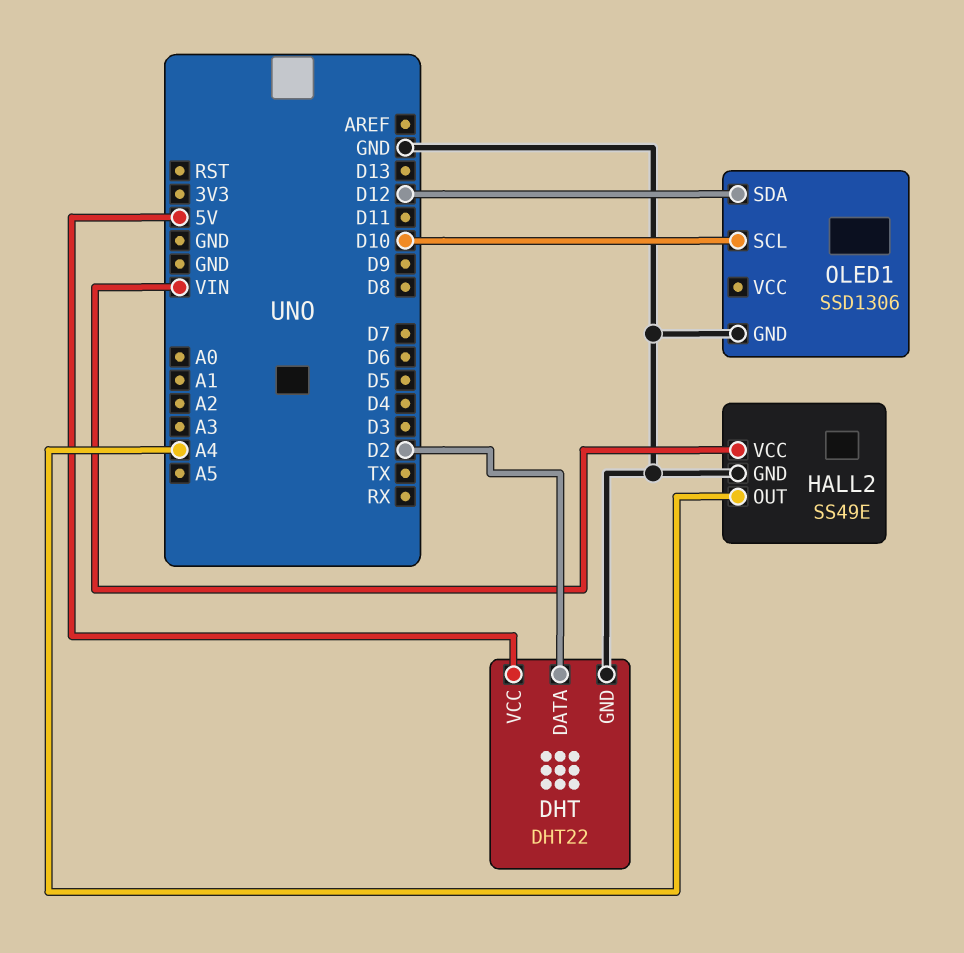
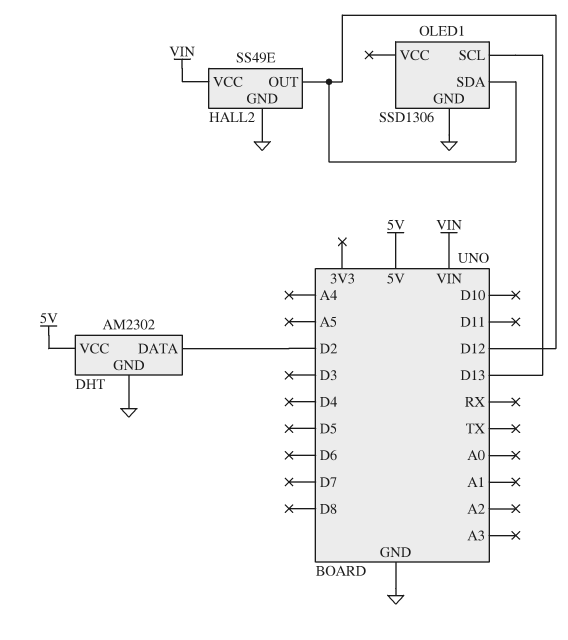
DHT: DHT22 -> AM2302
HALL2 pin OUT: A4 -> D12
OLED1 pin SCL: D10 -> D13

